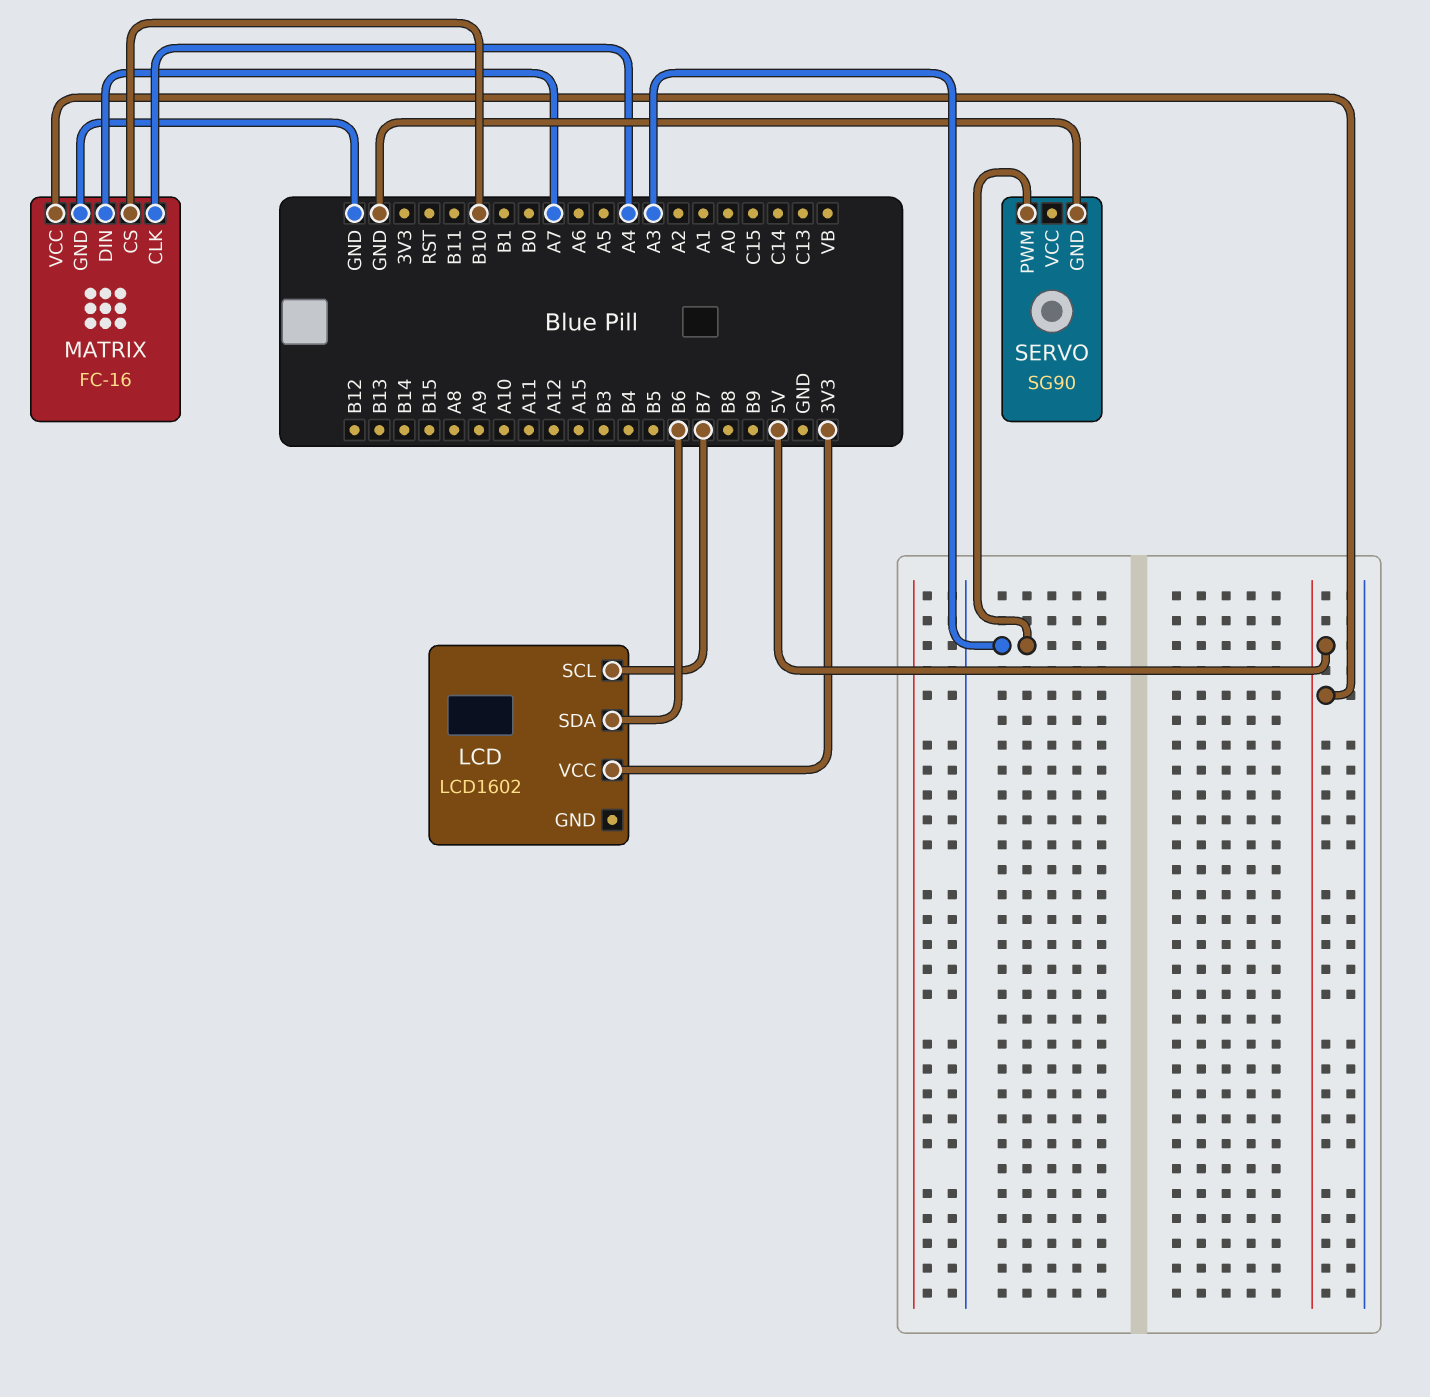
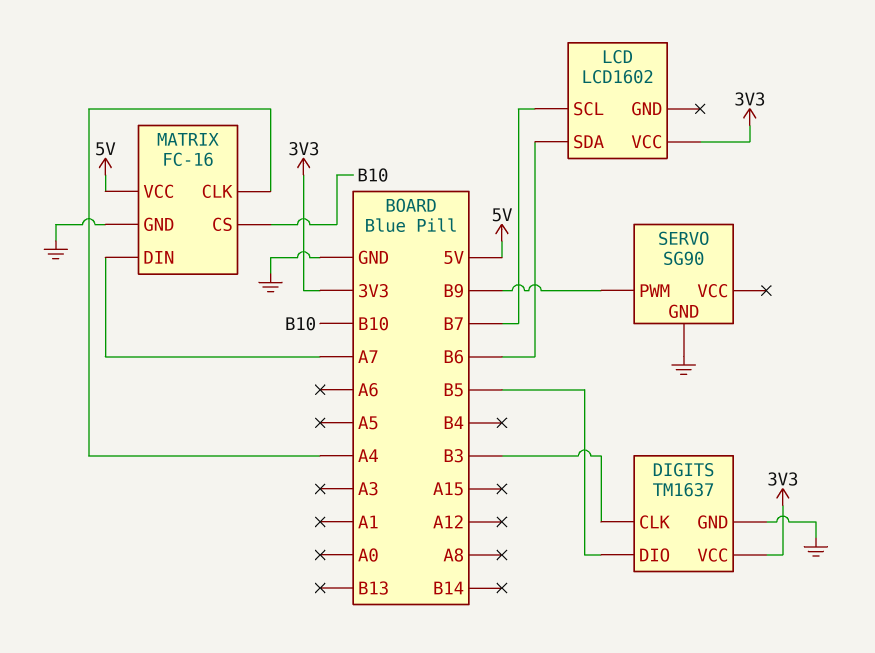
DIGITS: none -> TM1637
DIGITS pin CLK: none -> B3
DIGITS pin DIO: none -> B5
DIGITS pin GND: none -> GND
DIGITS pin VCC: none -> 3V3
SERVO pin PWM: A3 -> B9

